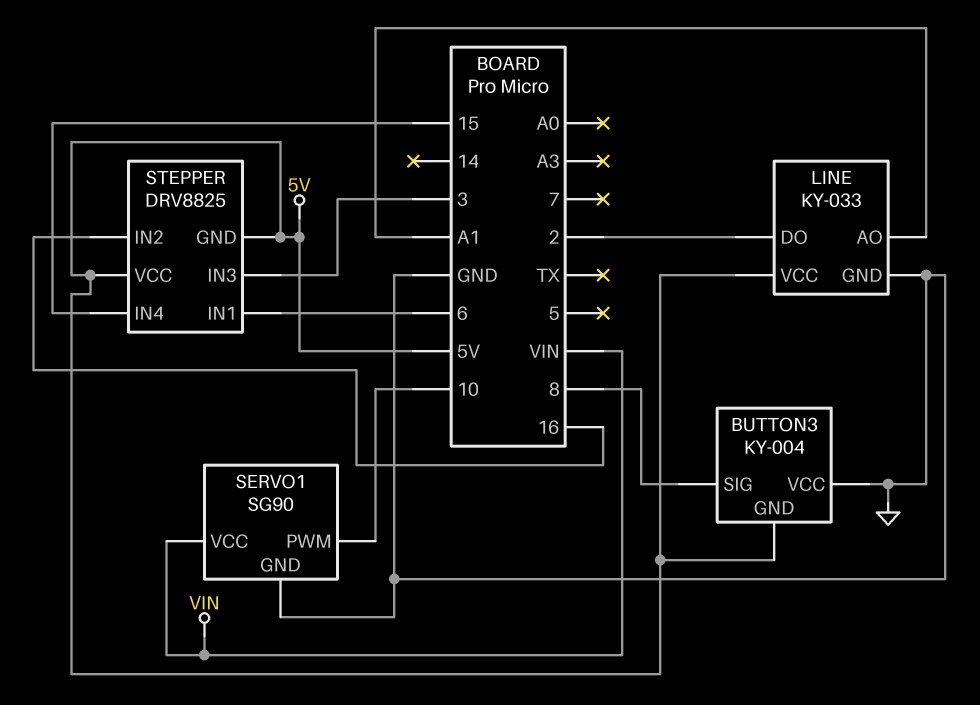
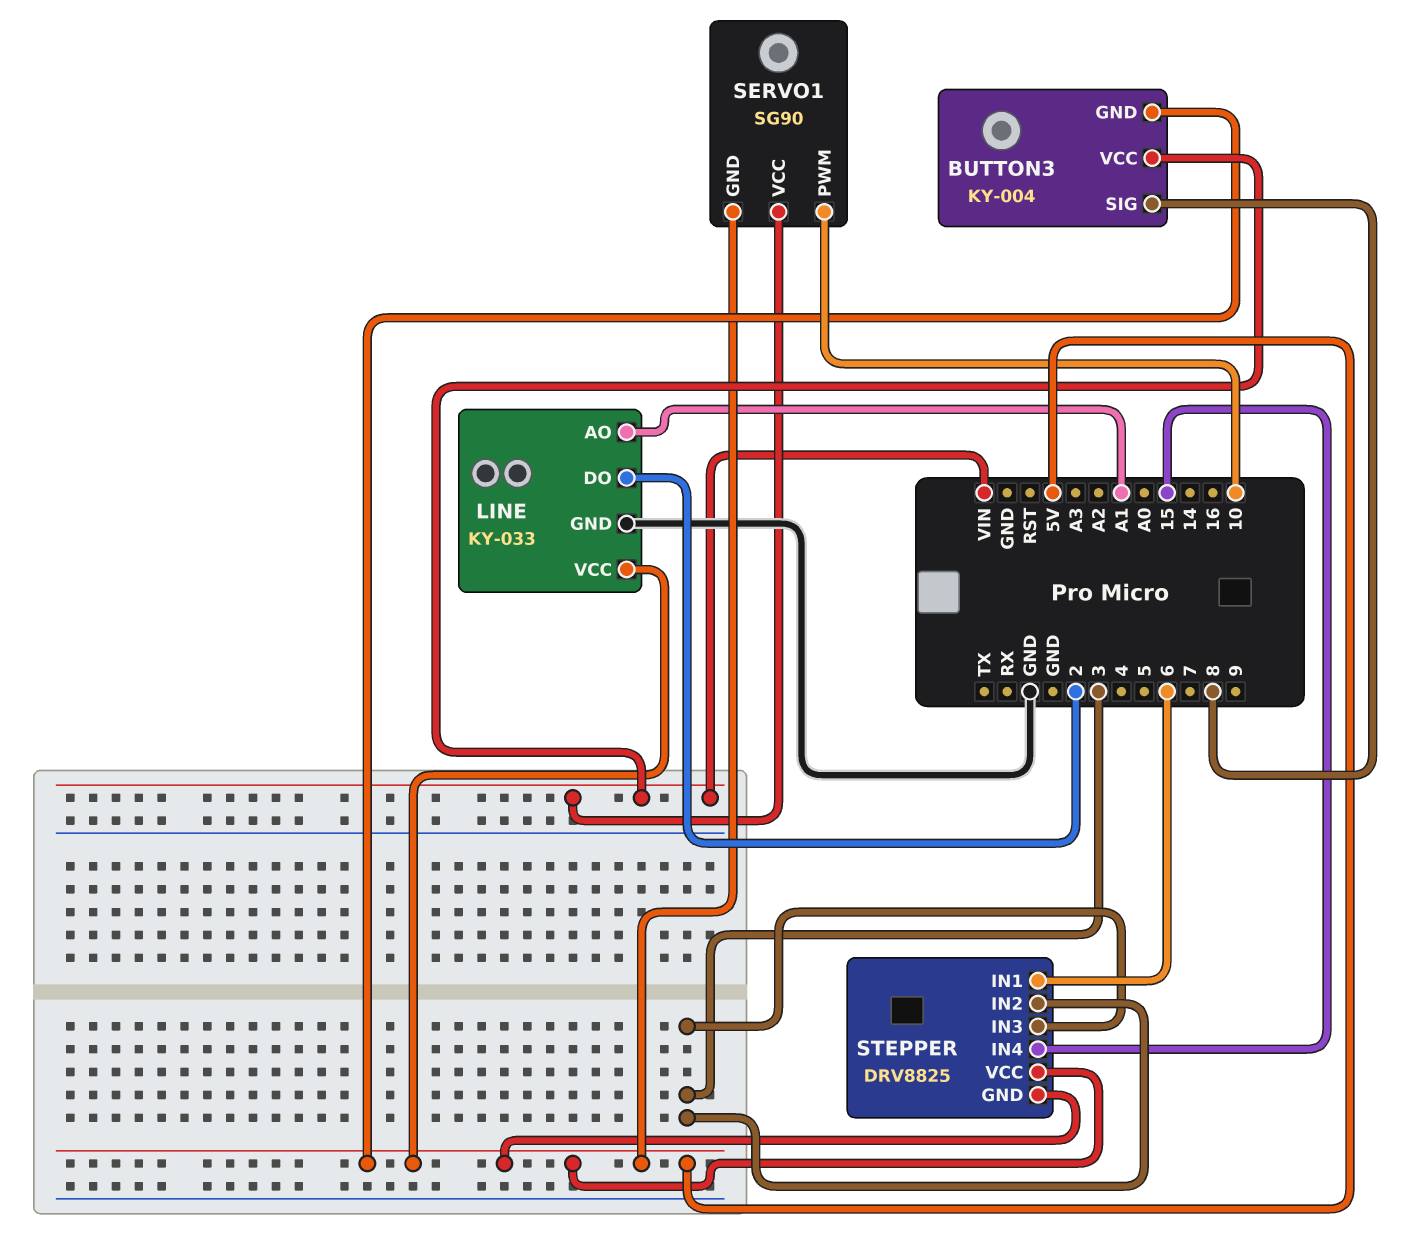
BUTTON3 pin VCC: GND -> VIN
SERVO1 pin GND: GND -> 5V
STEPPER pin IN2: 16 -> 3

